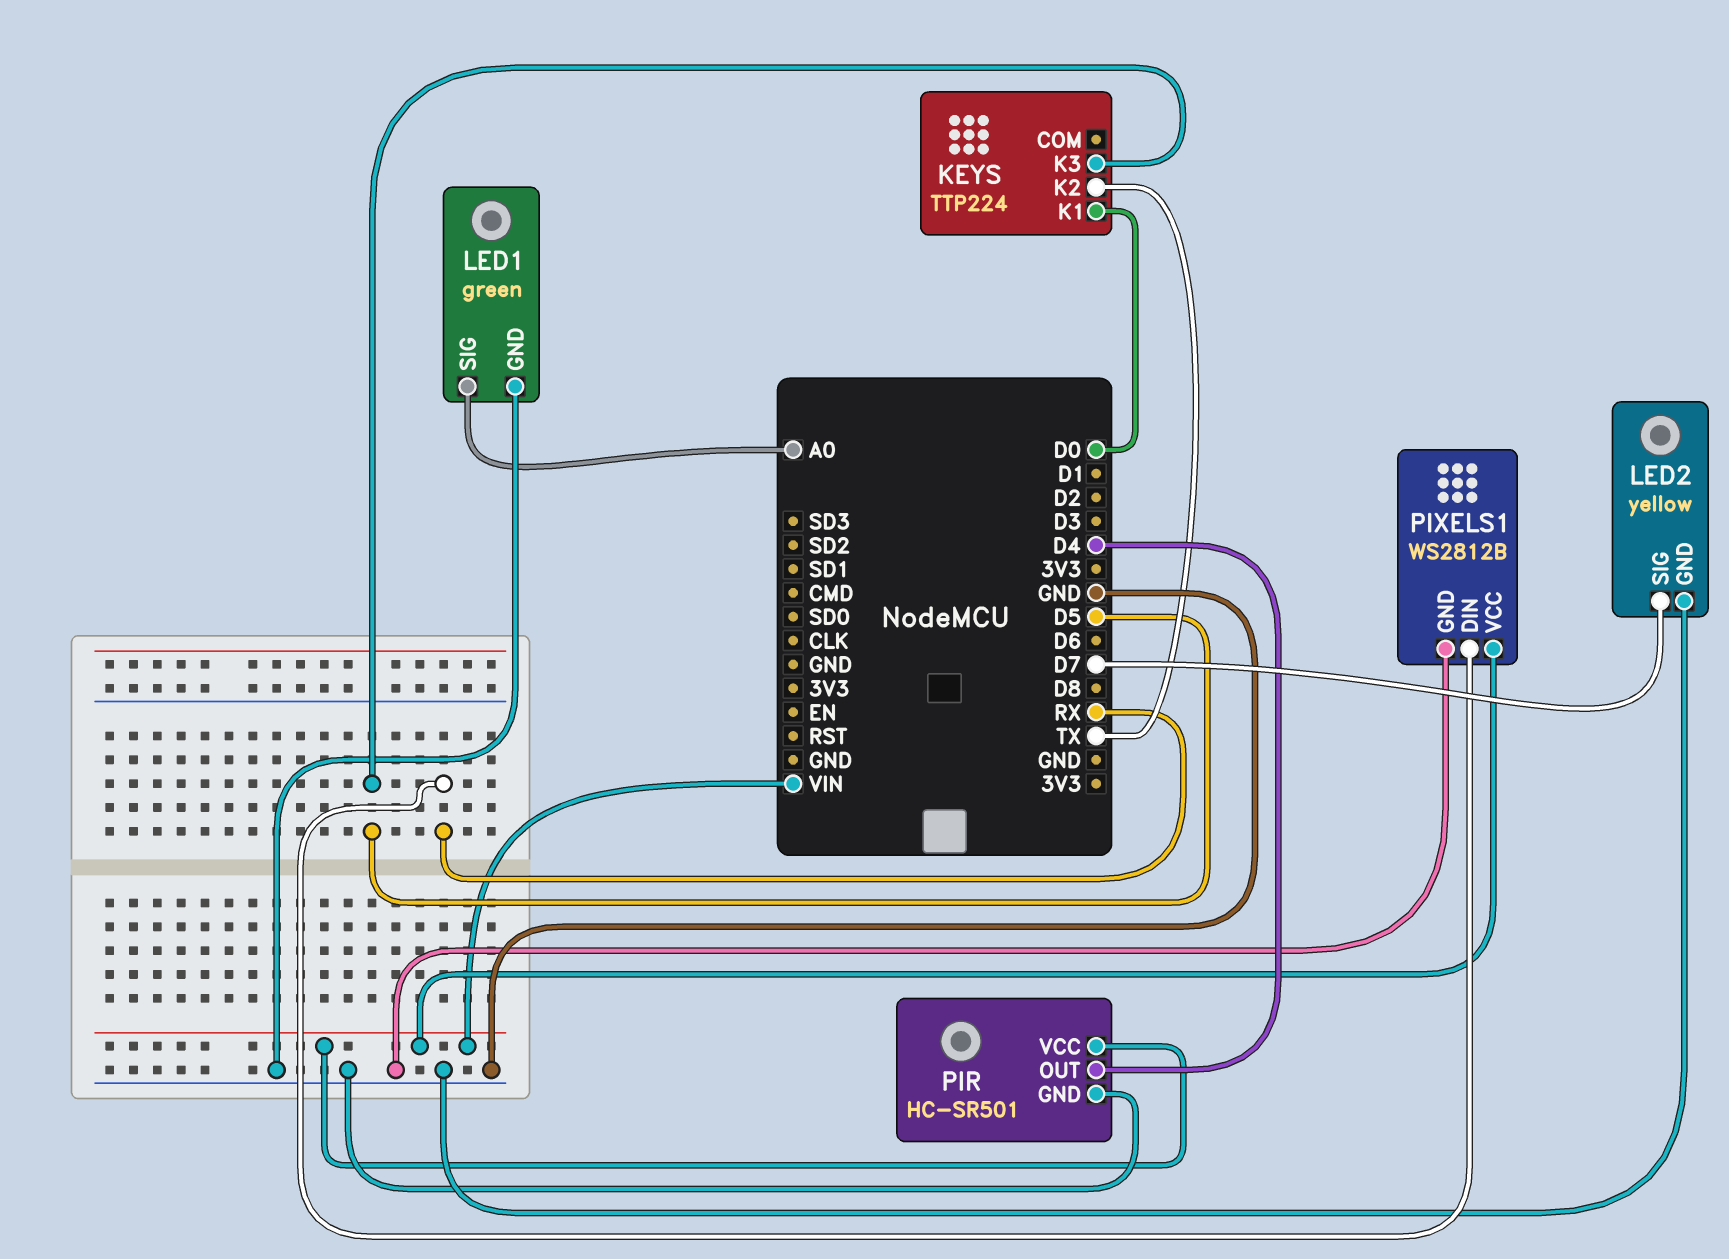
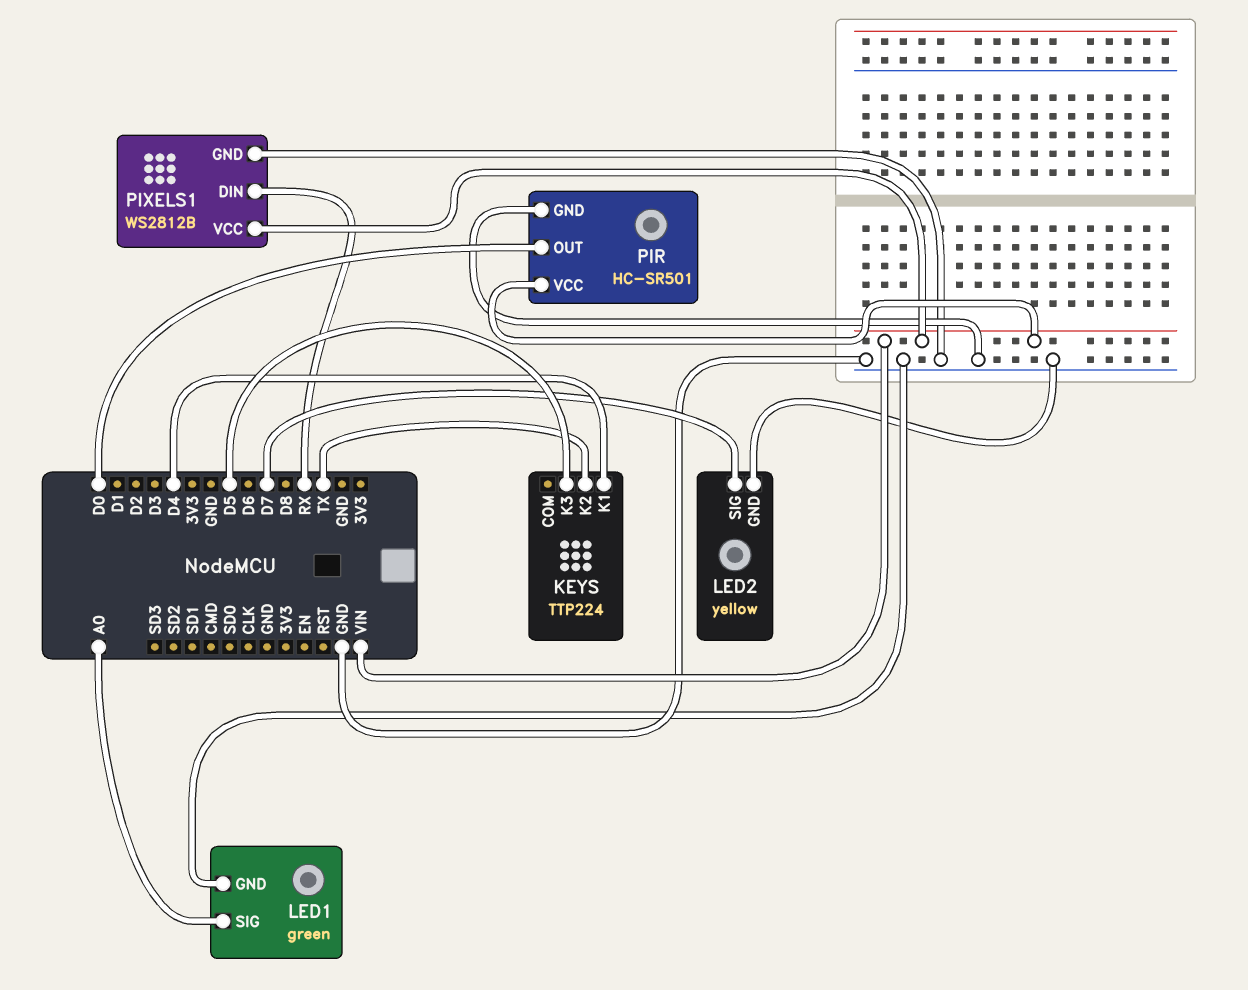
KEYS pin K1: D0 -> D4
PIR pin OUT: D4 -> D0

